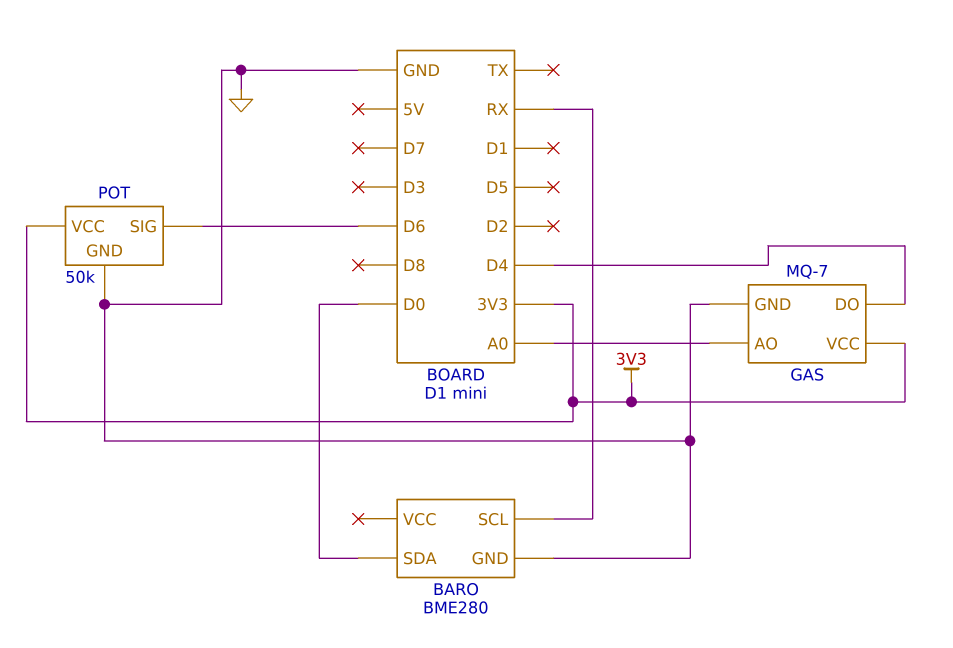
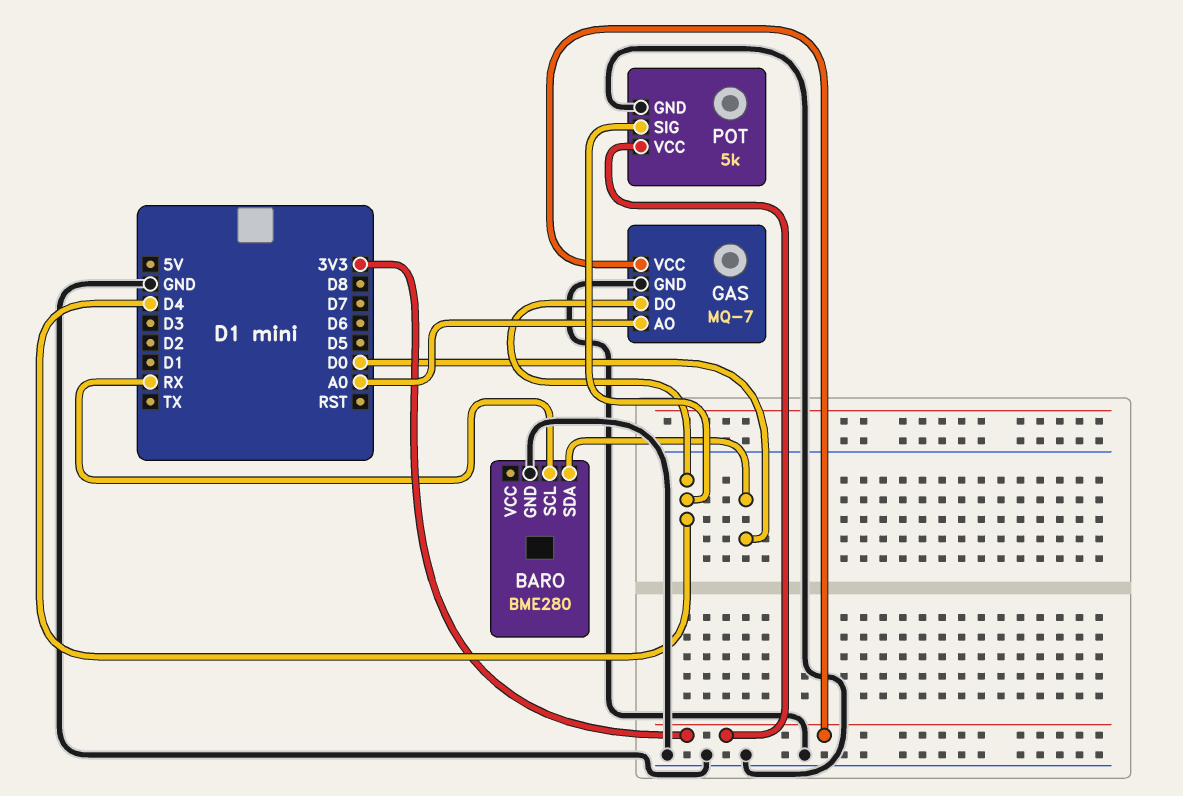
POT: 50k -> 5k
POT pin SIG: D6 -> D4

